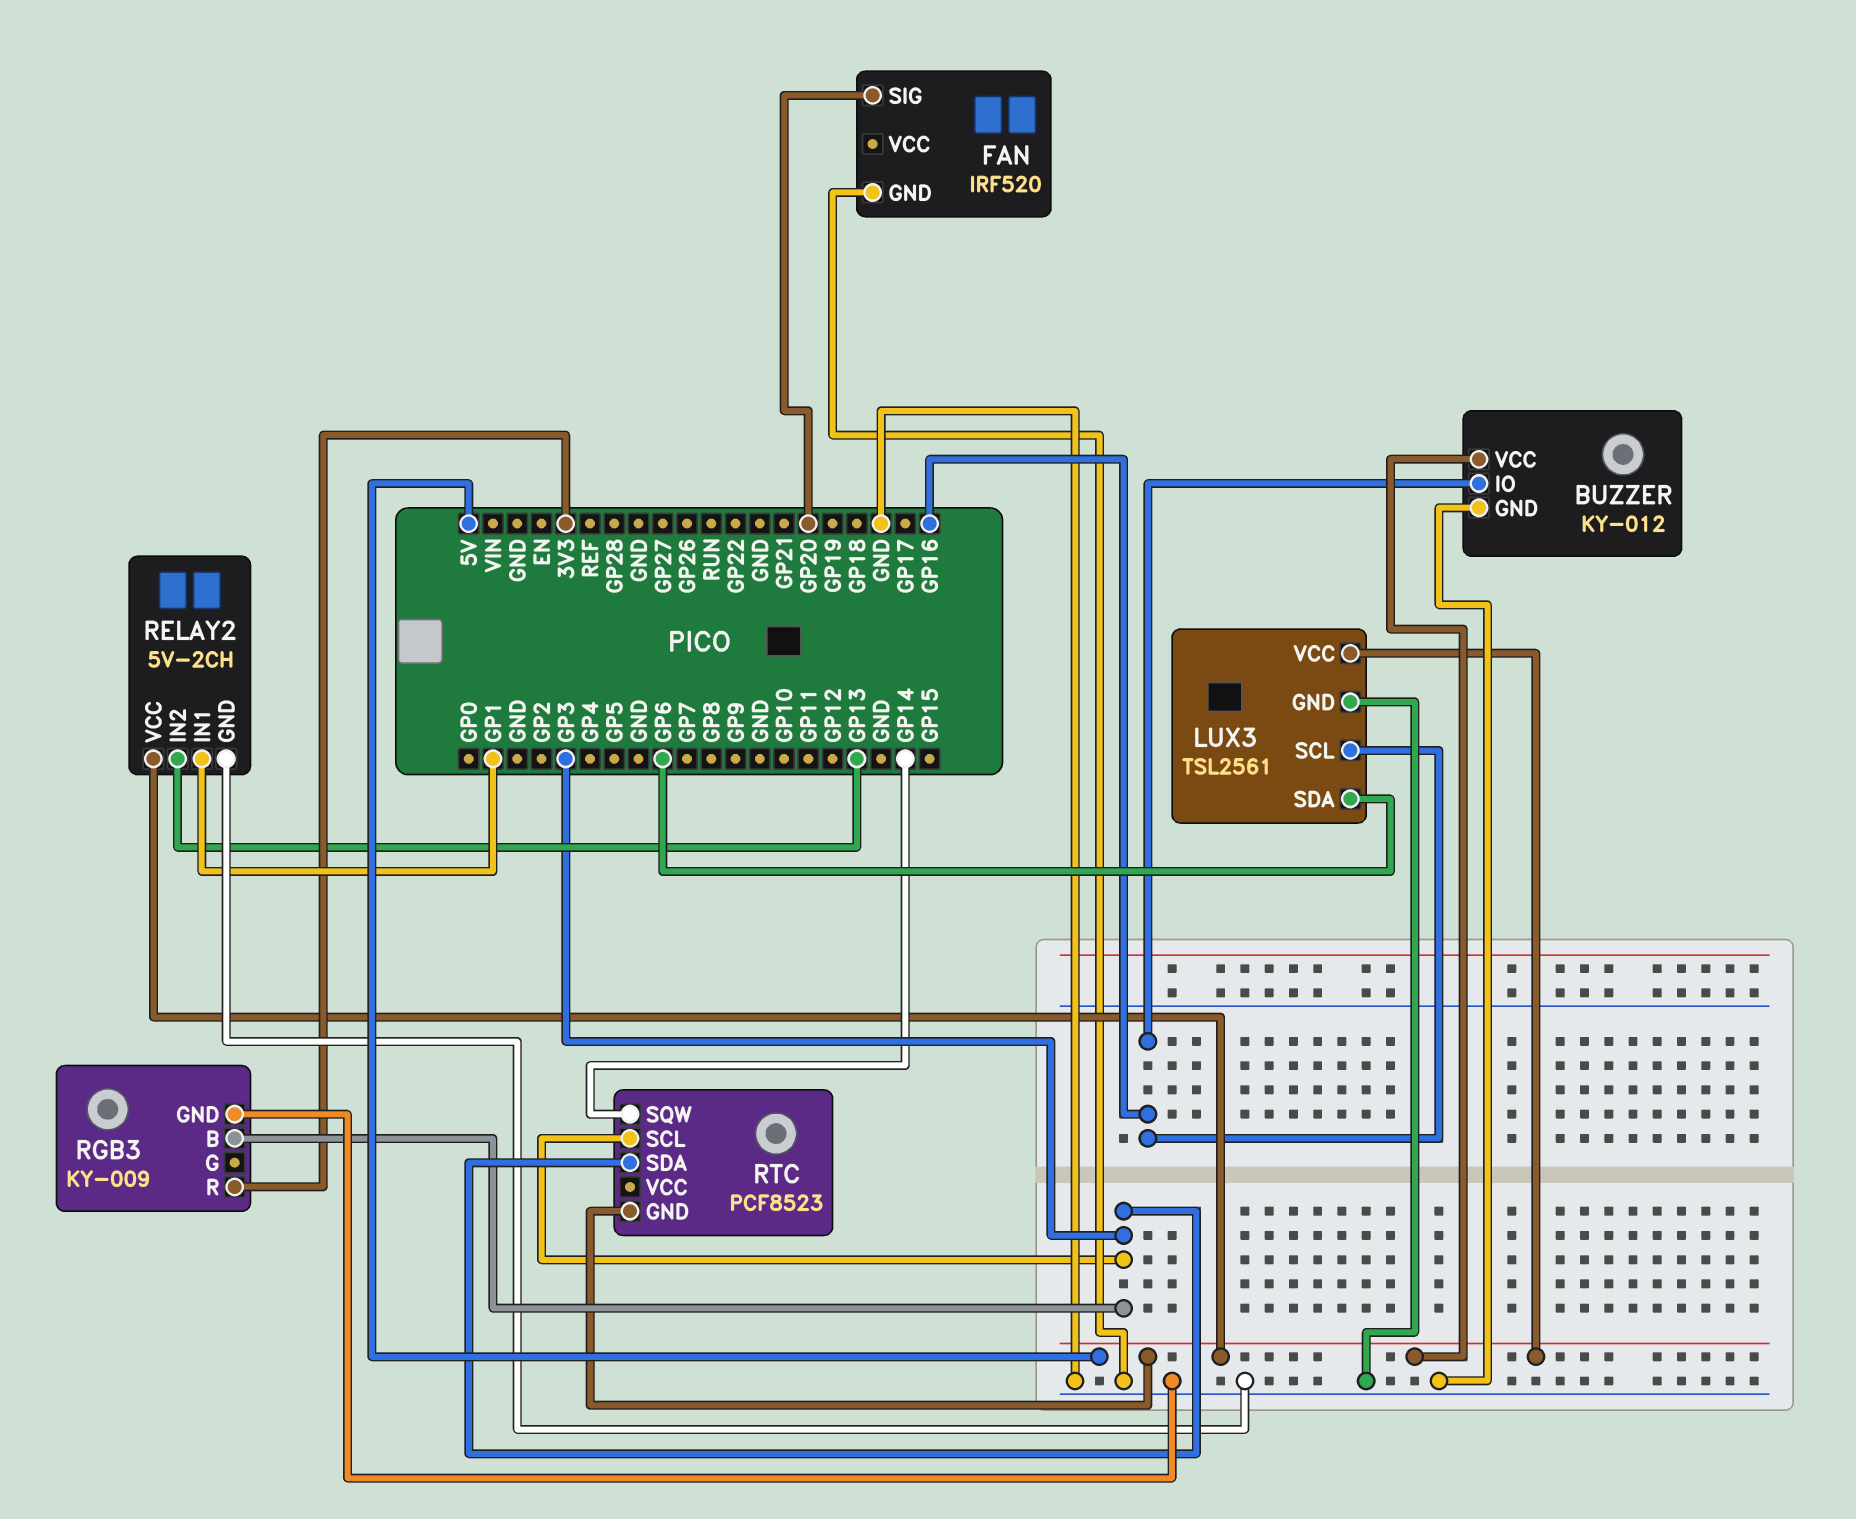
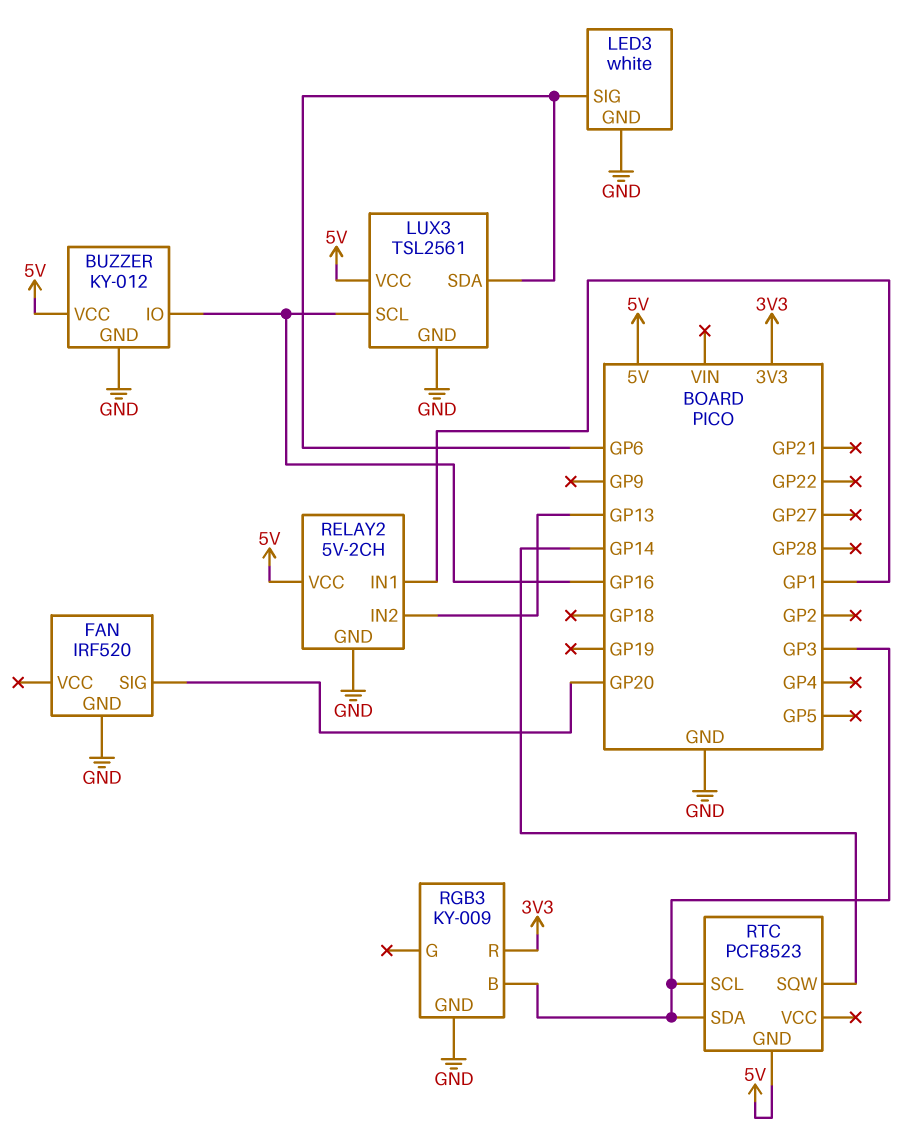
LED3: none -> white
LED3 pin GND: none -> GND
LED3 pin SIG: none -> GP6

